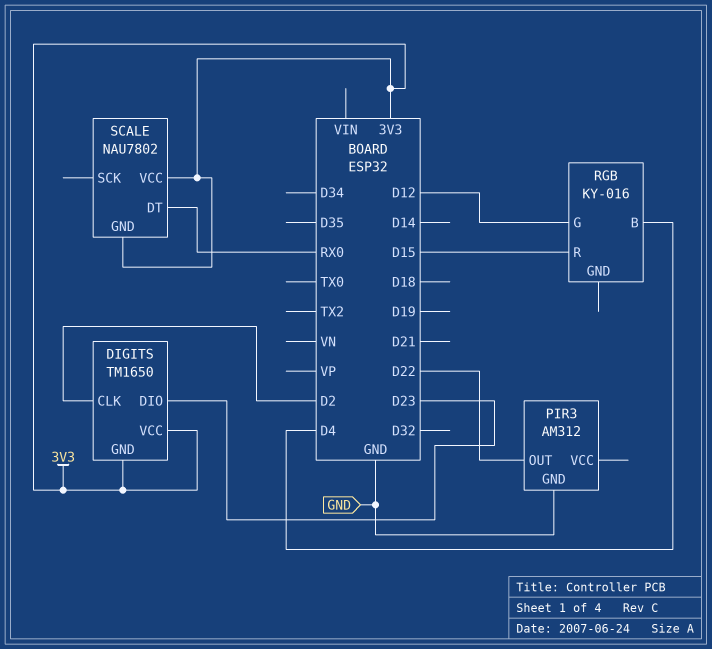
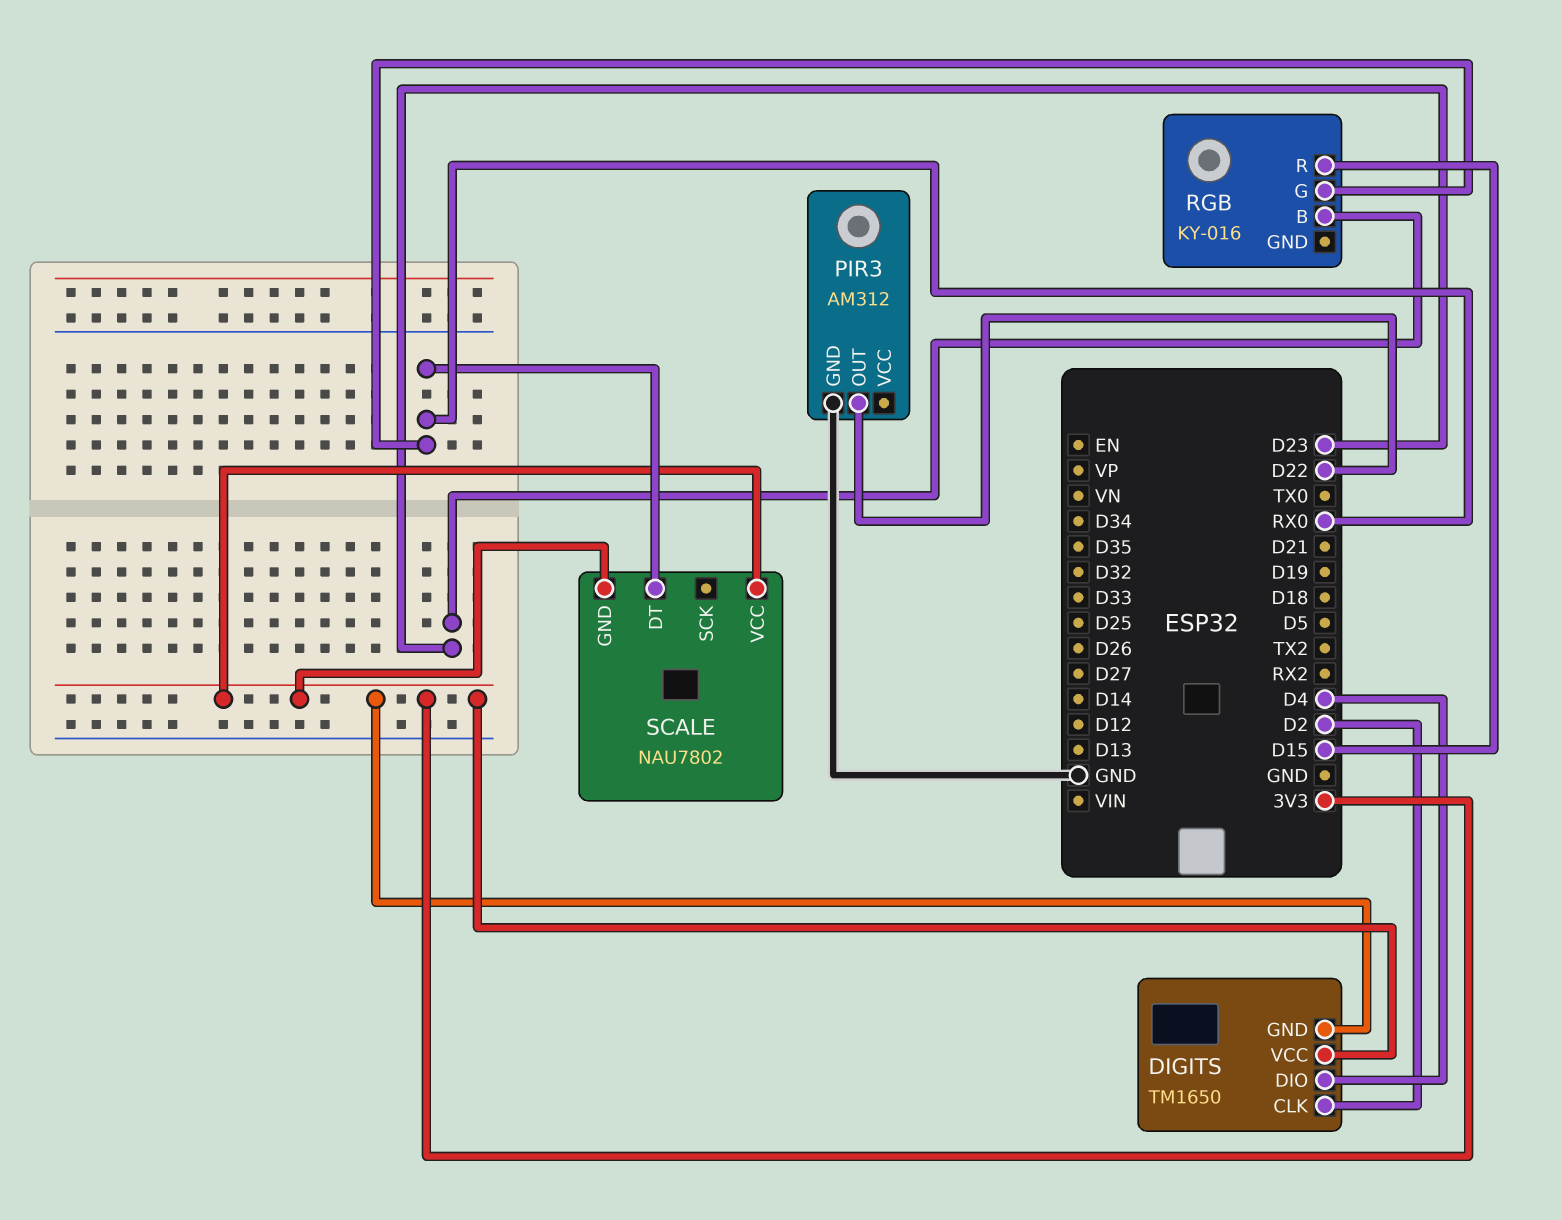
DIGITS pin DIO: D23 -> D4
RGB pin B: D4 -> D23
RGB pin G: D12 -> RX0

